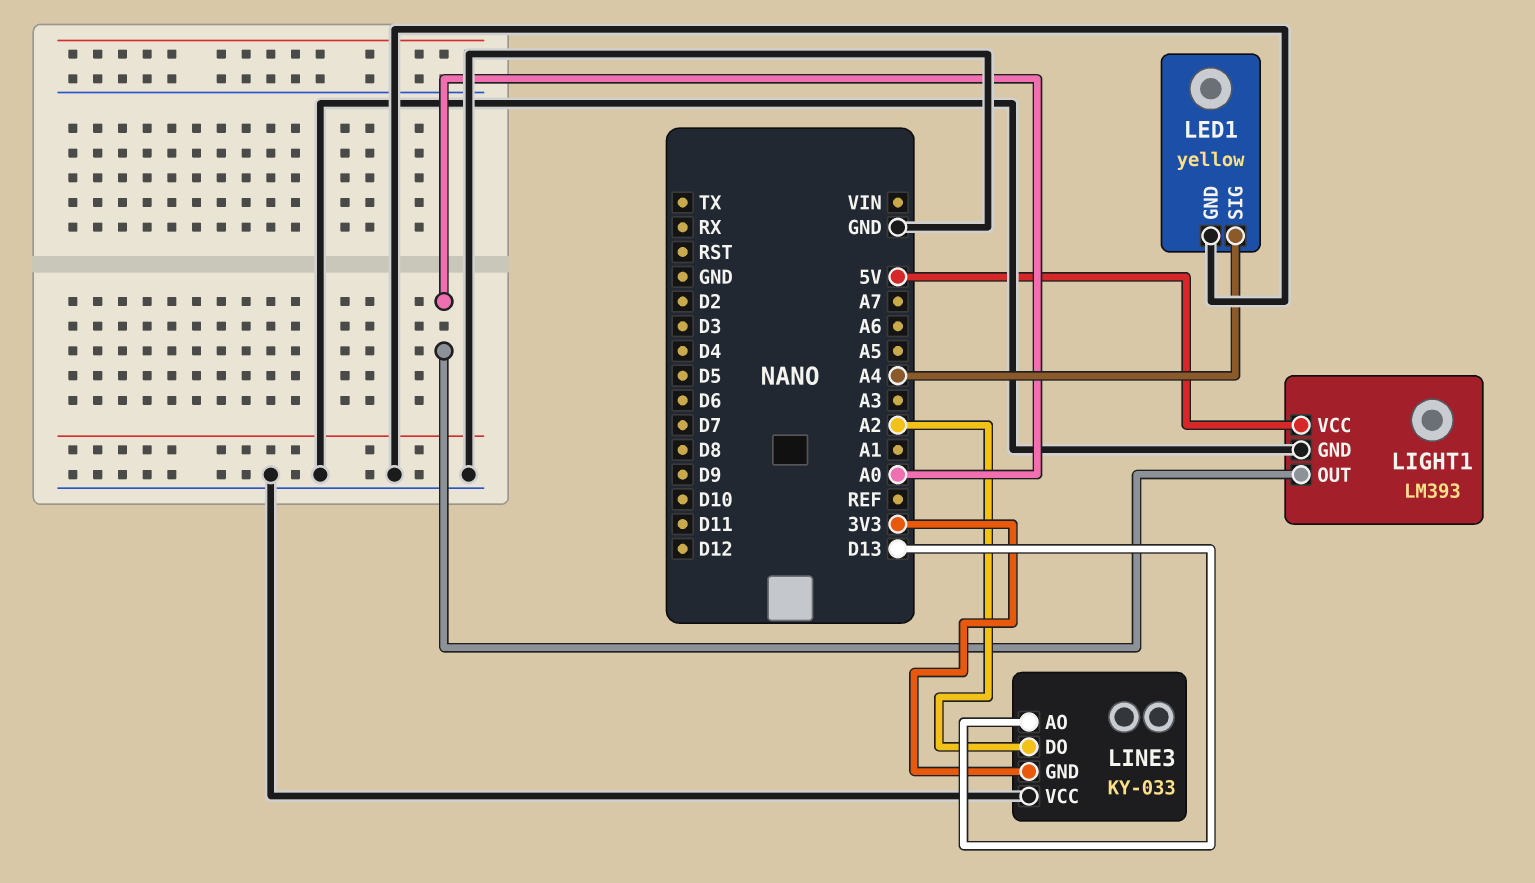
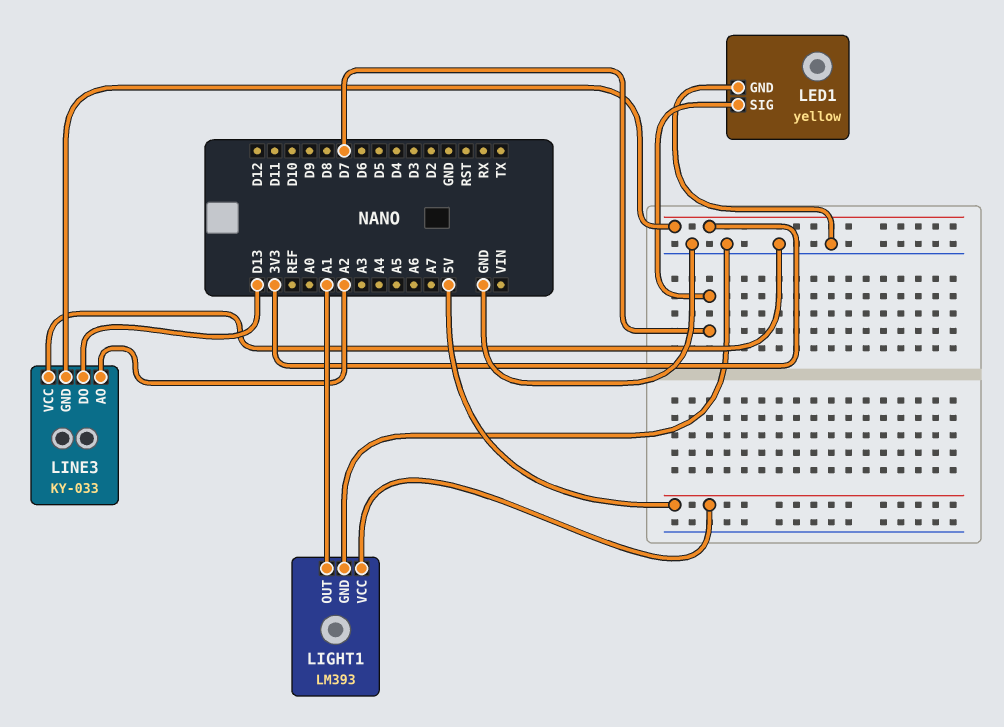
LED1 pin SIG: A4 -> D7
LIGHT1 pin OUT: A0 -> A1
LINE3 pin AO: D13 -> A2
LINE3 pin DO: A2 -> D13

